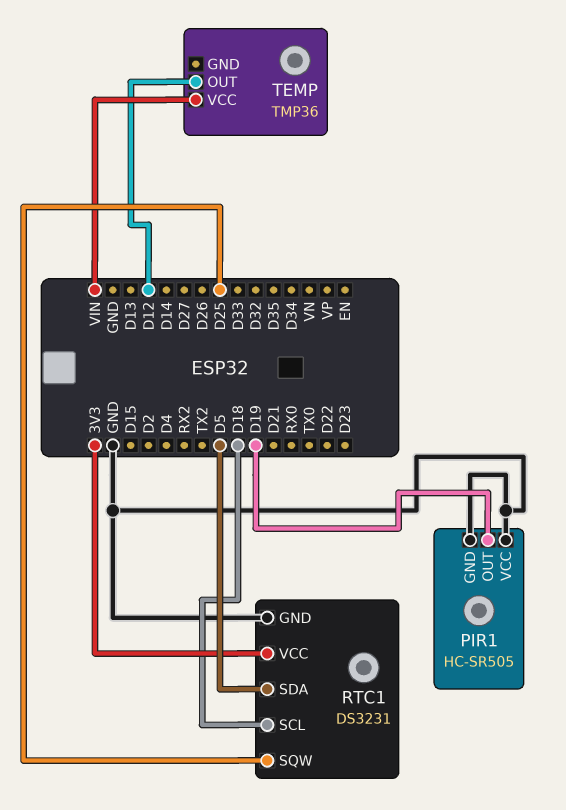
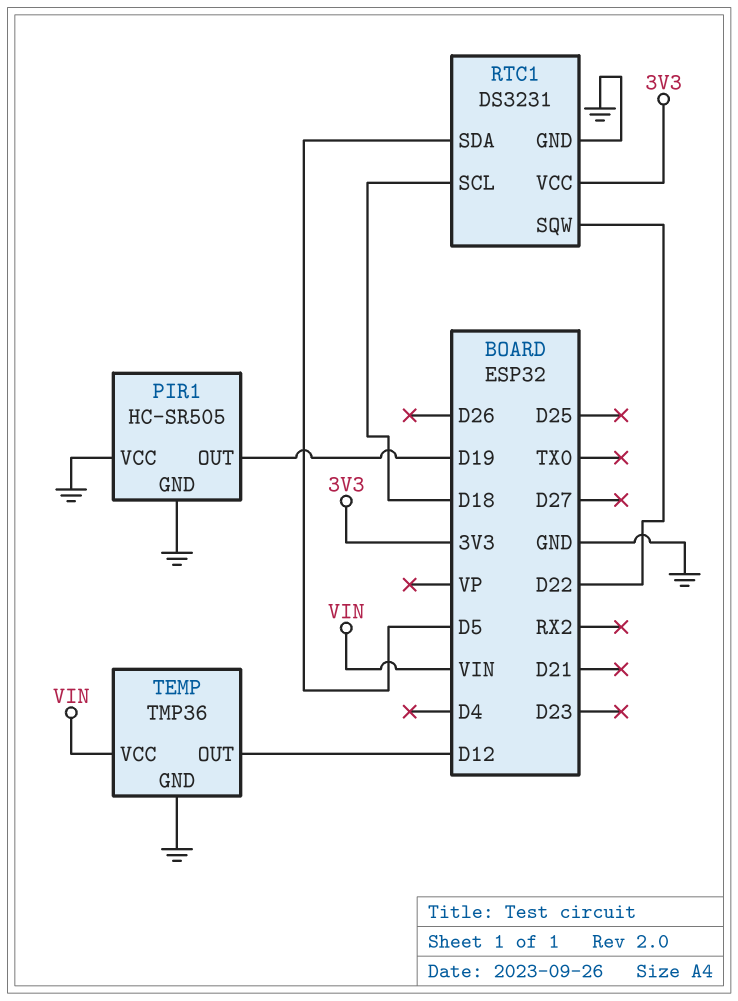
RTC1 pin SQW: D25 -> D22
TEMP pin GND: none -> GND

